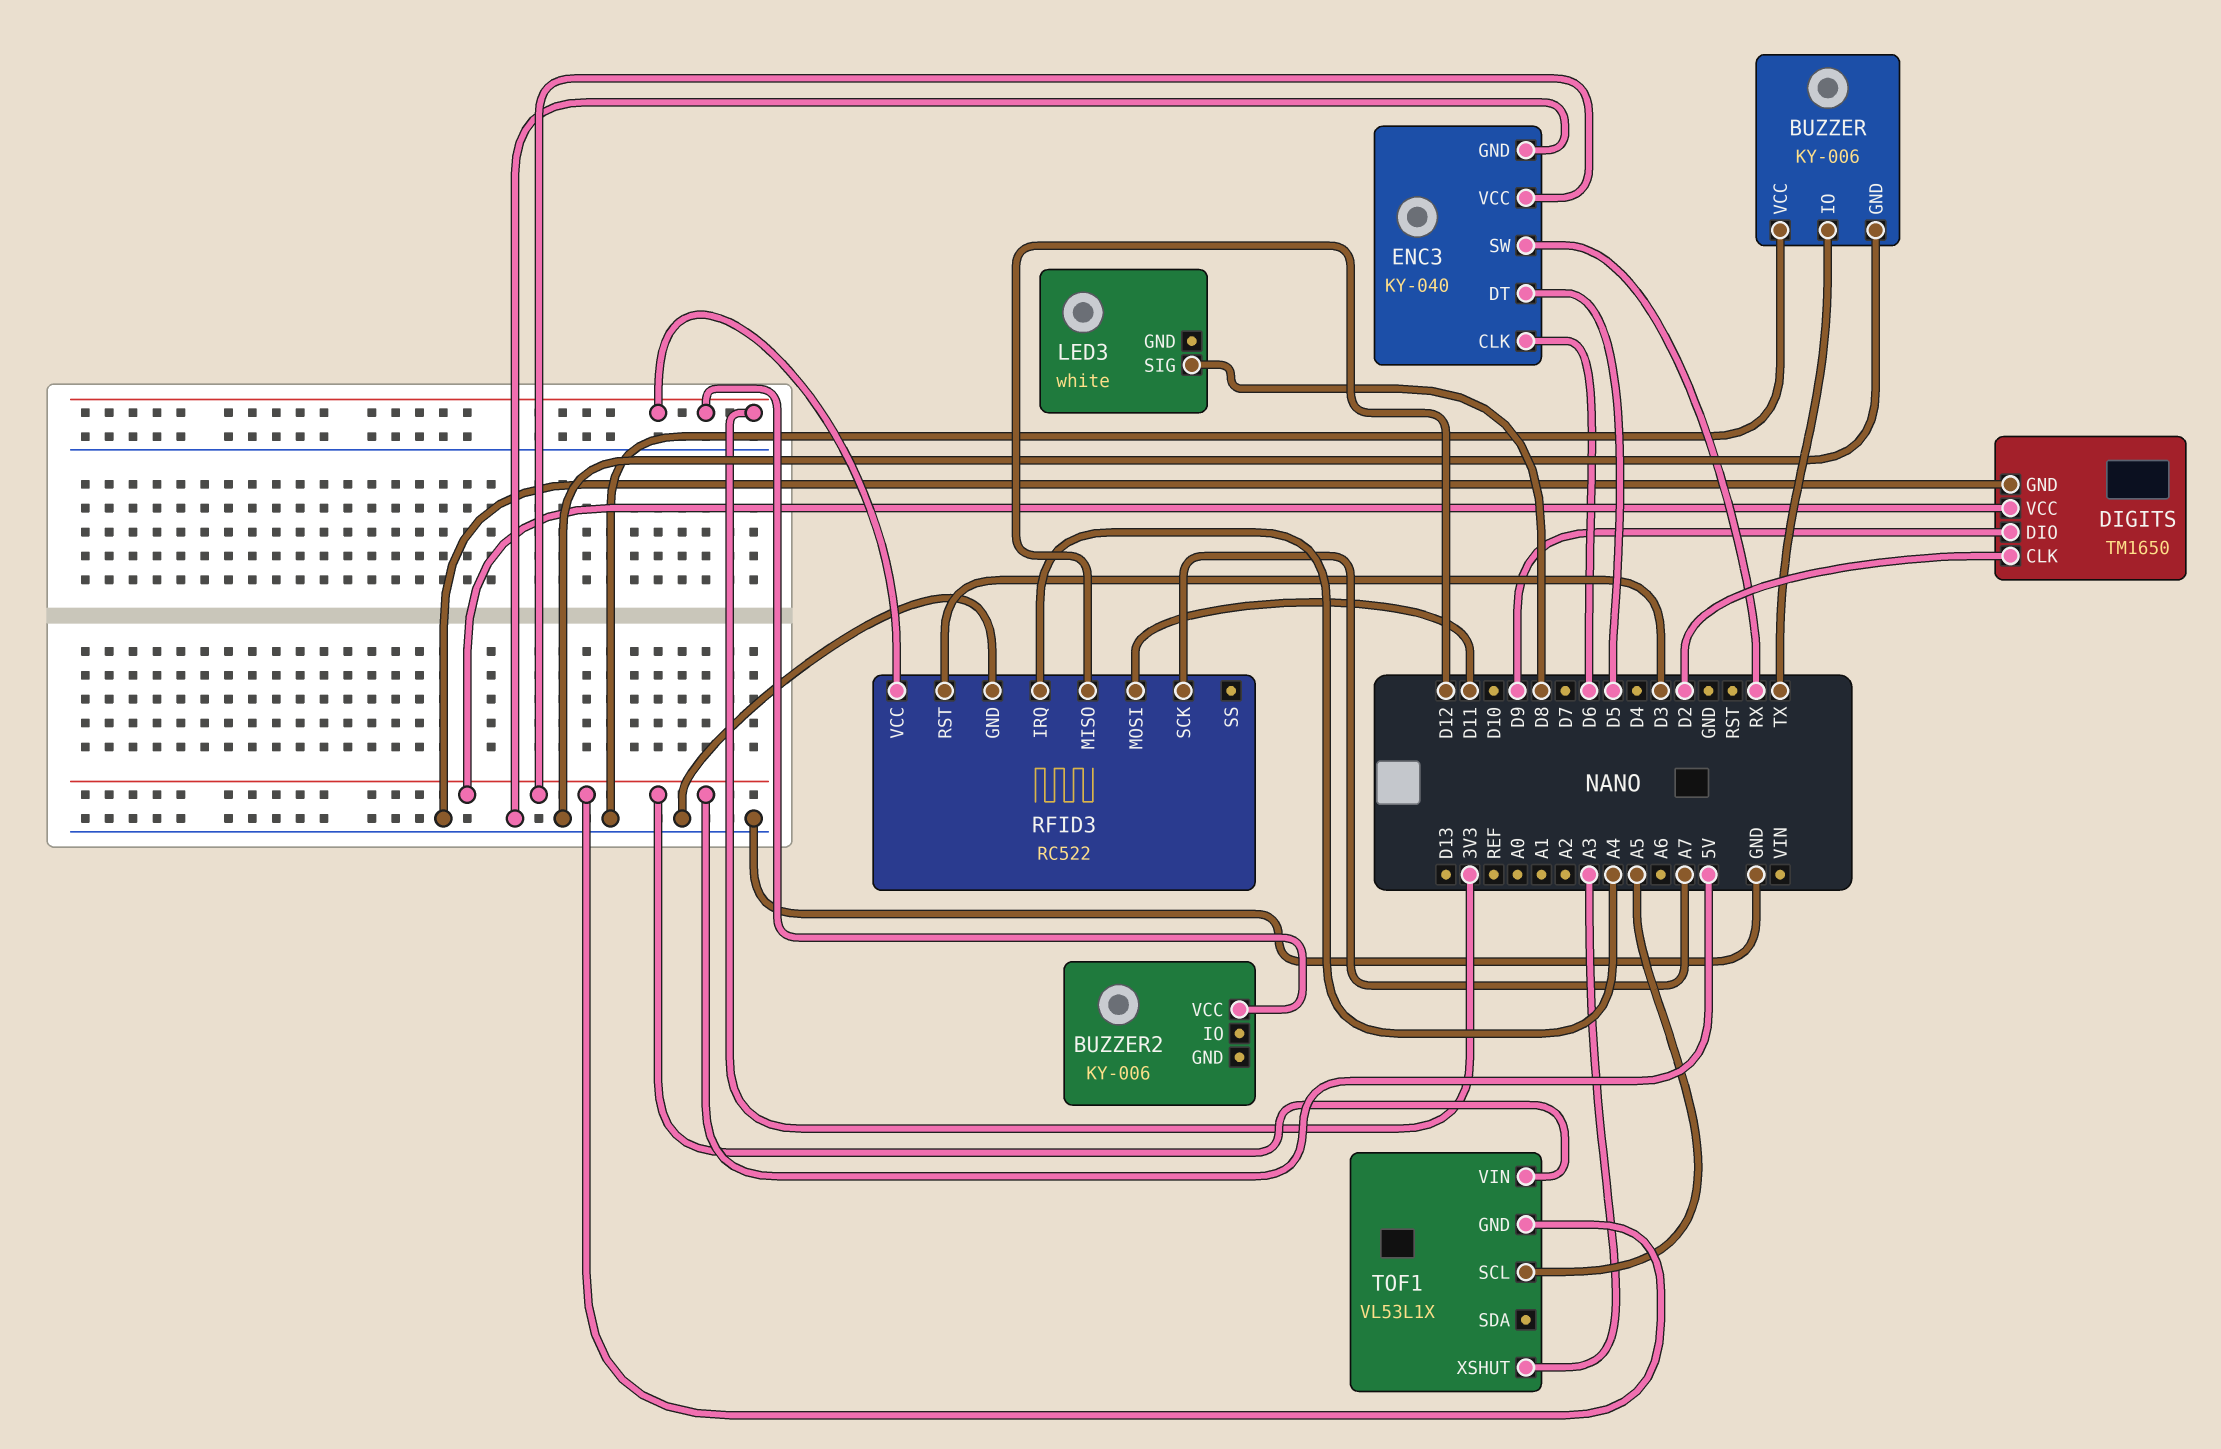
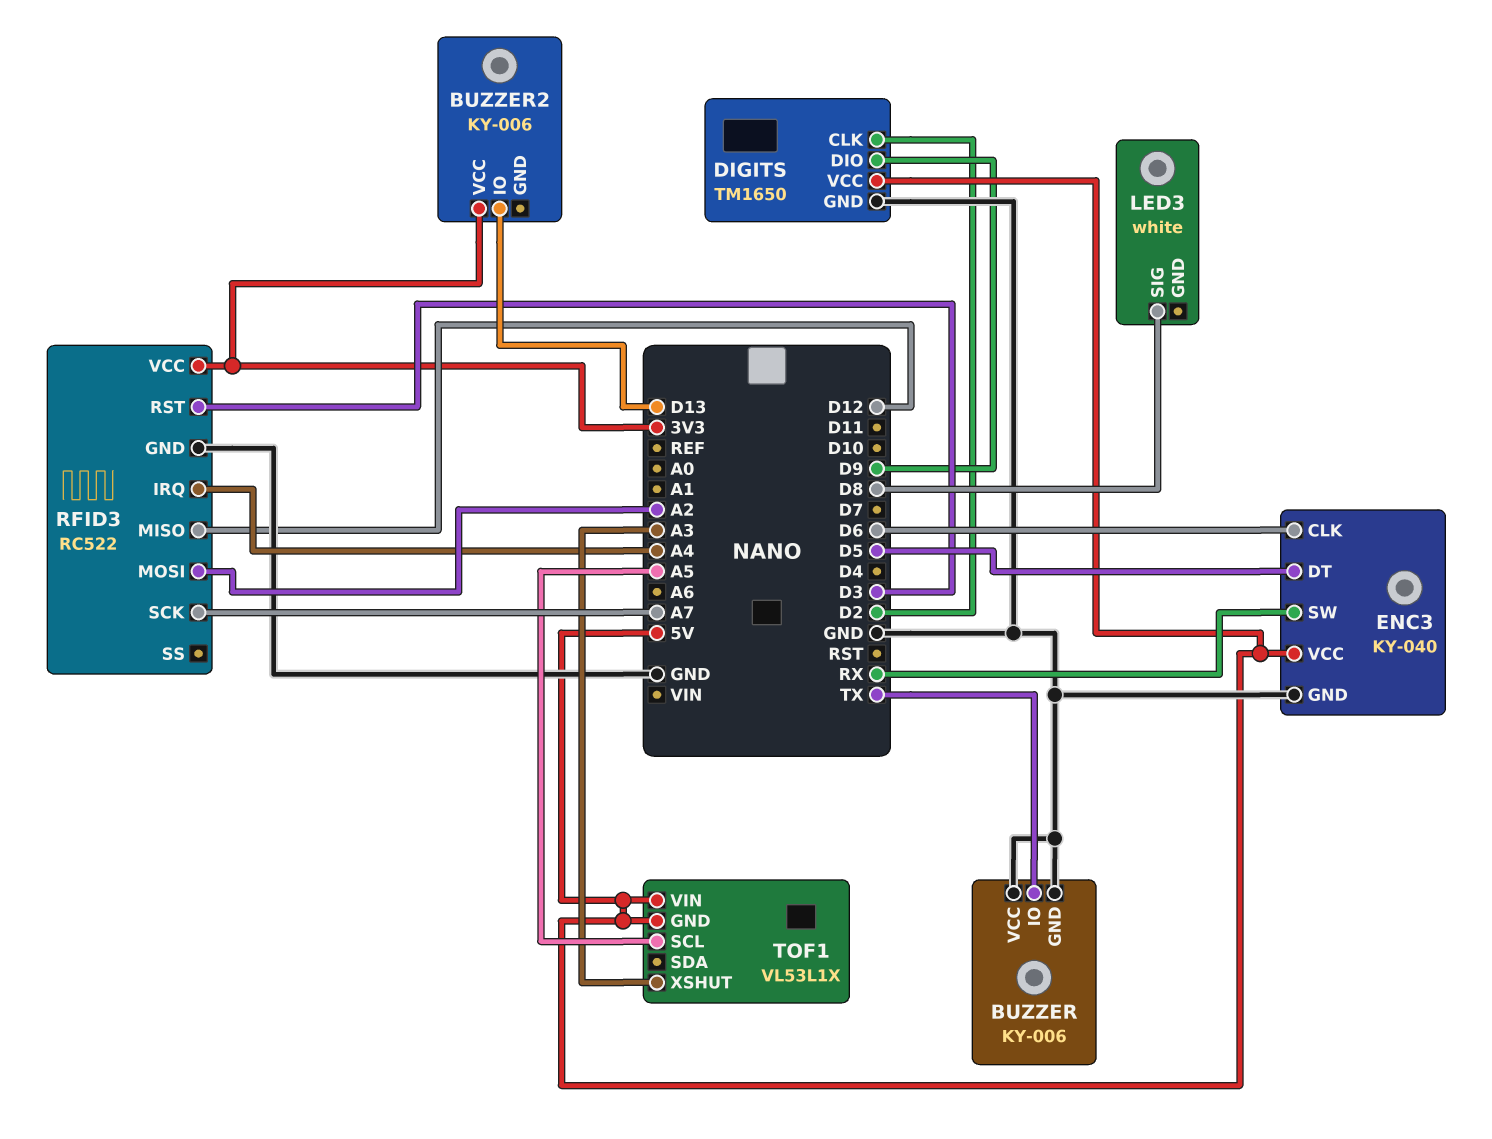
BUZZER2 pin IO: none -> D13
RFID3 pin MOSI: D11 -> A2

